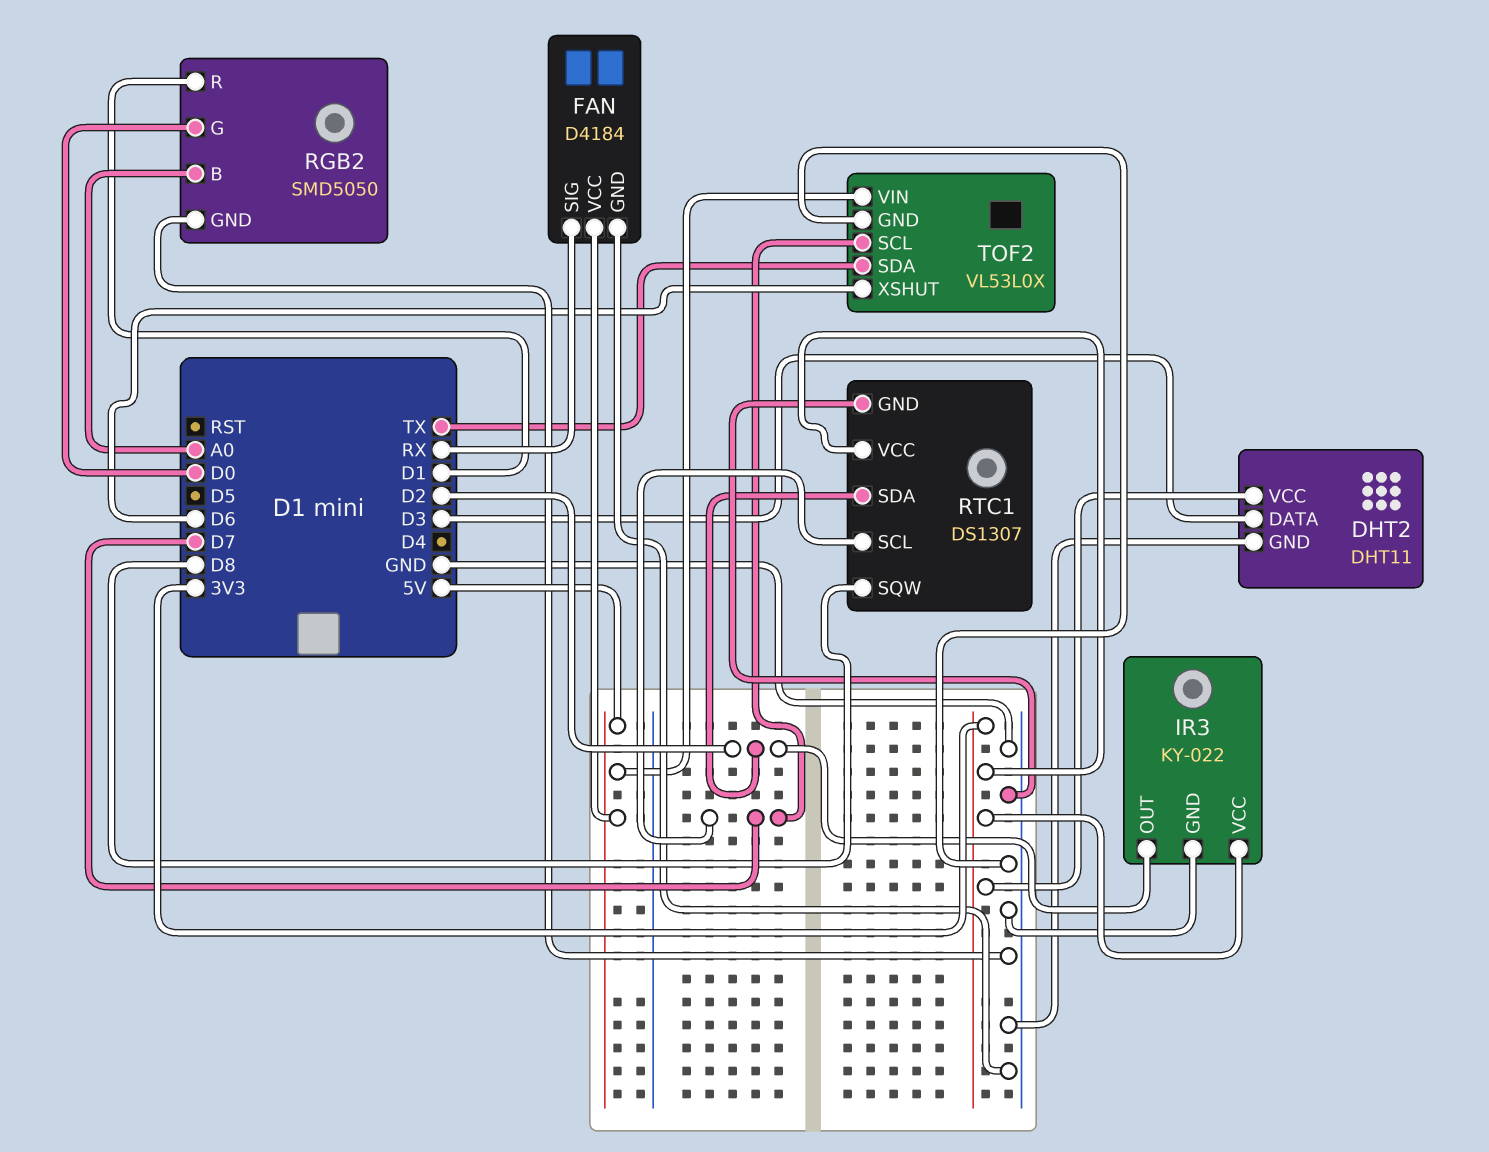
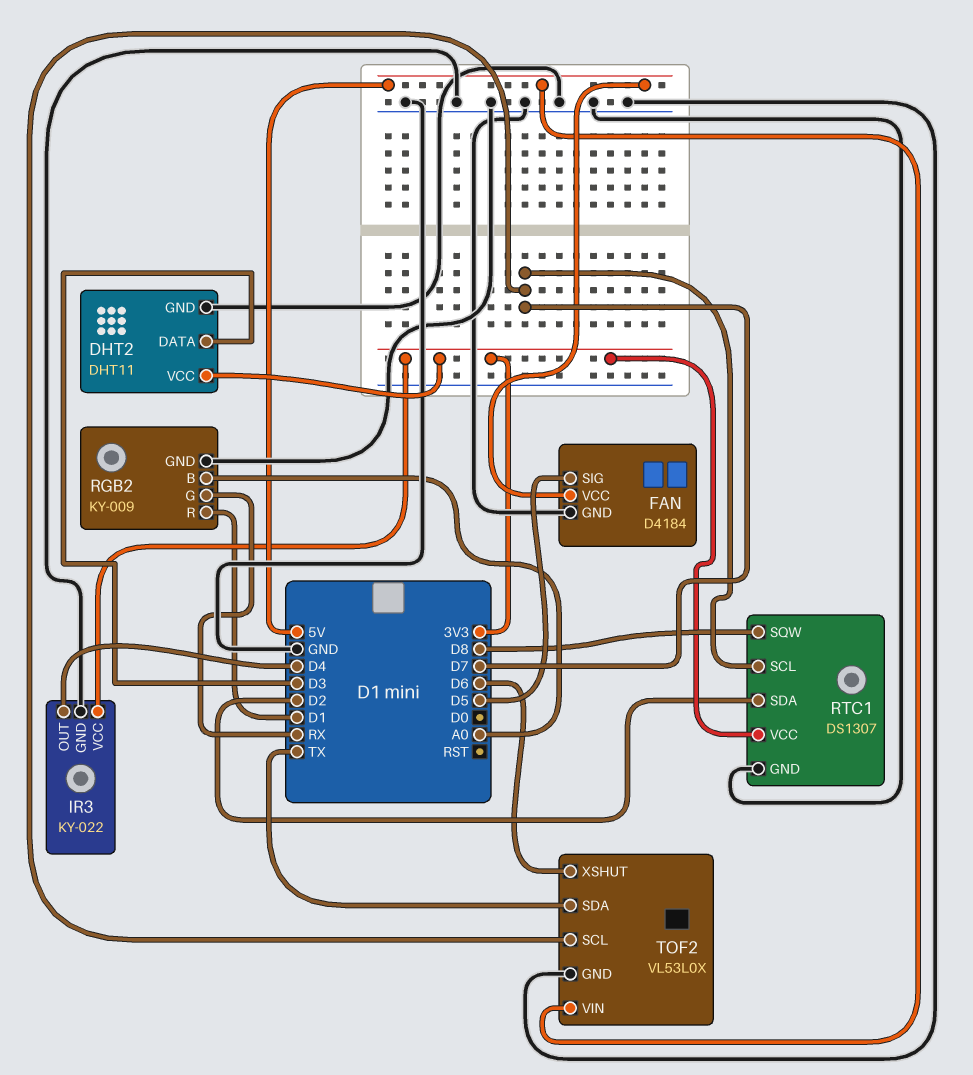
FAN pin SIG: RX -> D5
IR3 pin OUT: D2 -> D4
RGB2: SMD5050 -> KY-009
RGB2 pin G: D0 -> RX

